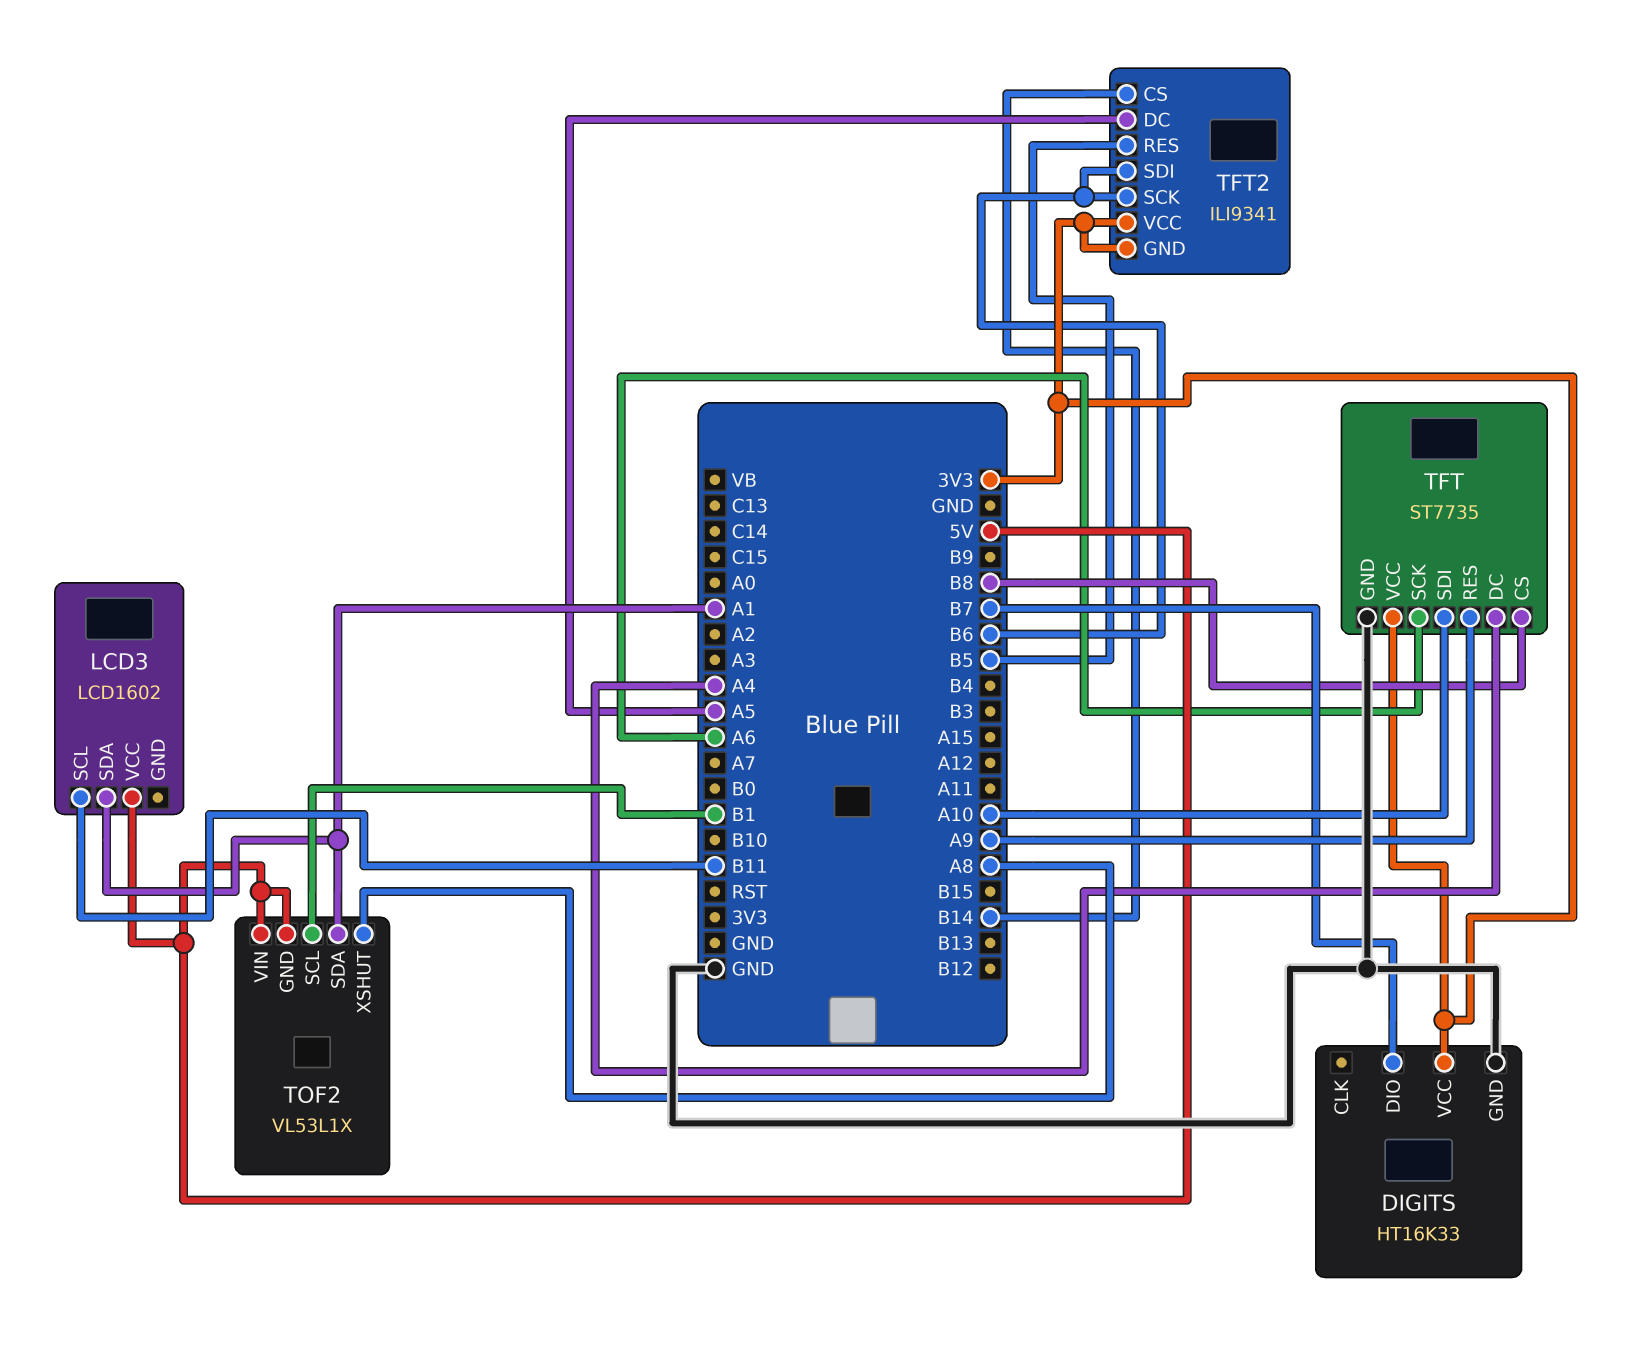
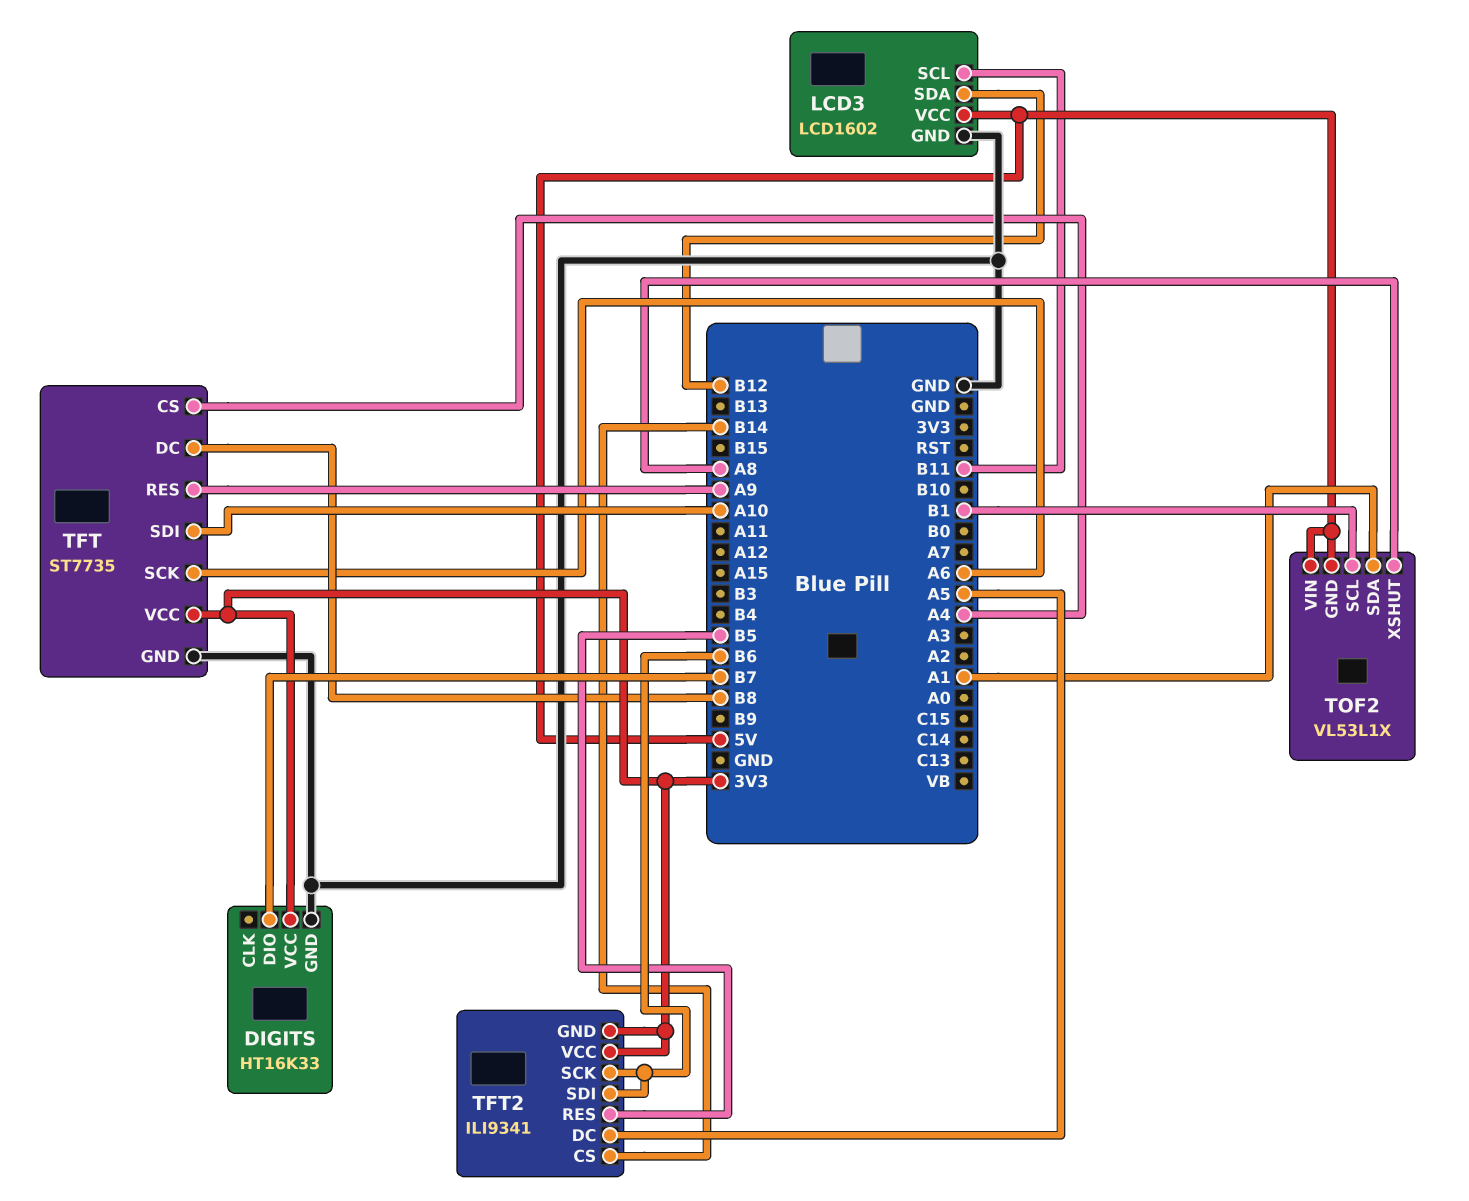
LCD3 pin GND: none -> GND
LCD3 pin SDA: A1 -> B12
TFT pin CS: B8 -> A4
TFT pin DC: A4 -> B8

